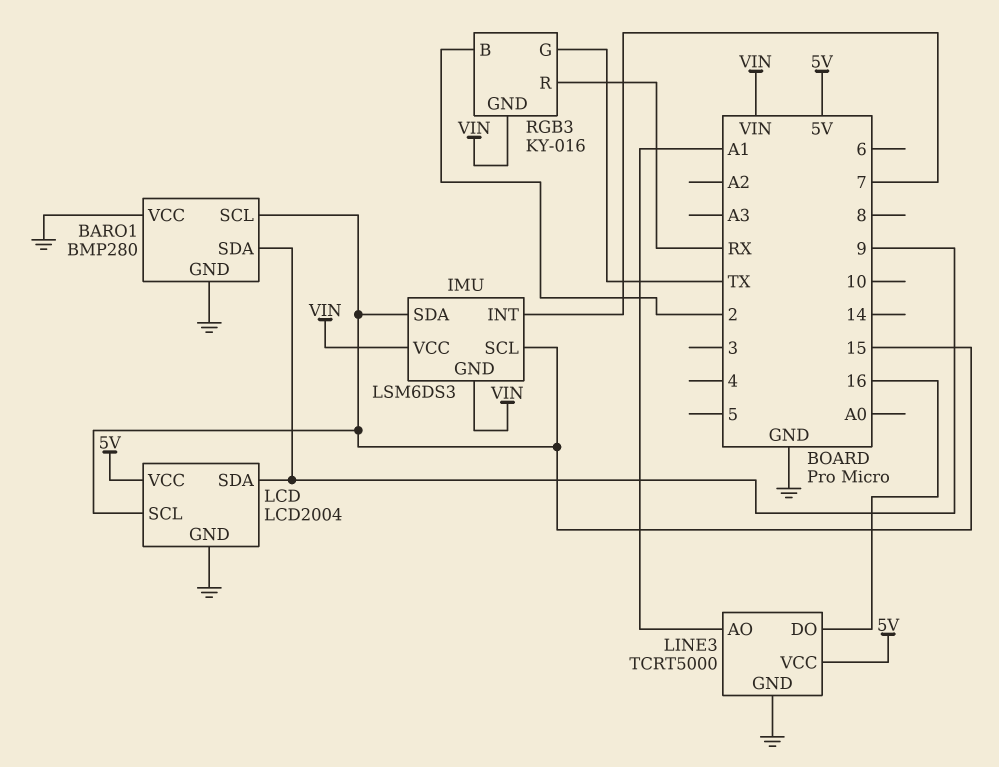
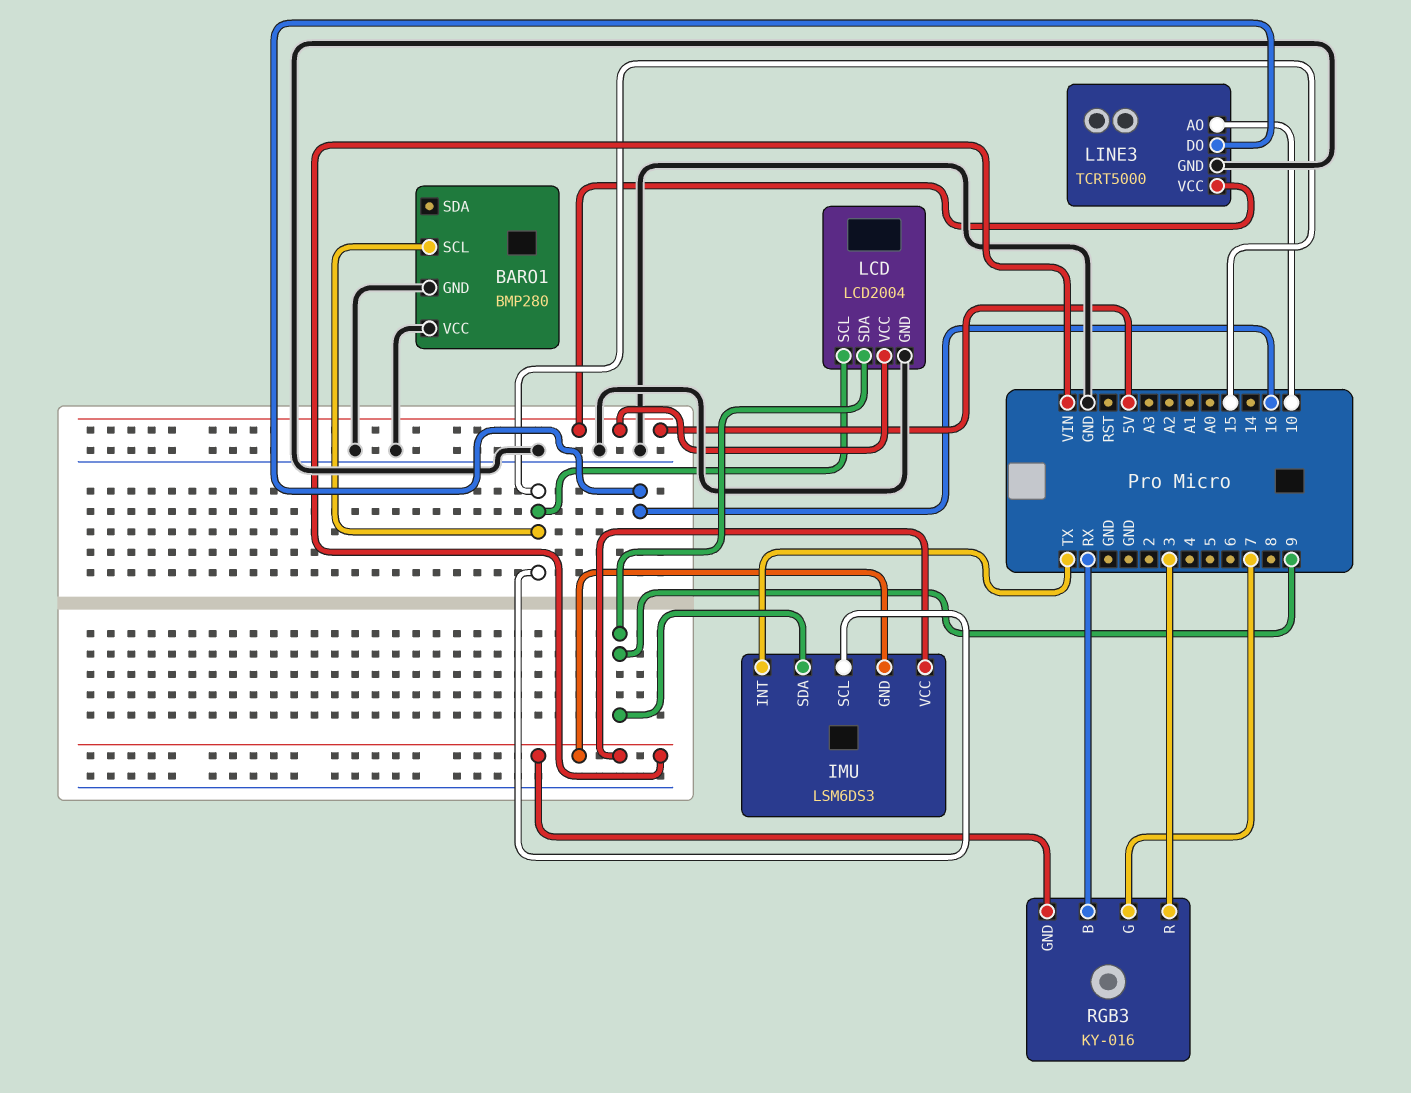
BARO1 pin SDA: 9 -> none
IMU pin INT: 7 -> TX
IMU pin SDA: 15 -> 9
LINE3 pin AO: A1 -> 10
RGB3 pin B: 2 -> RX
RGB3 pin G: TX -> 7
RGB3 pin R: RX -> 3

